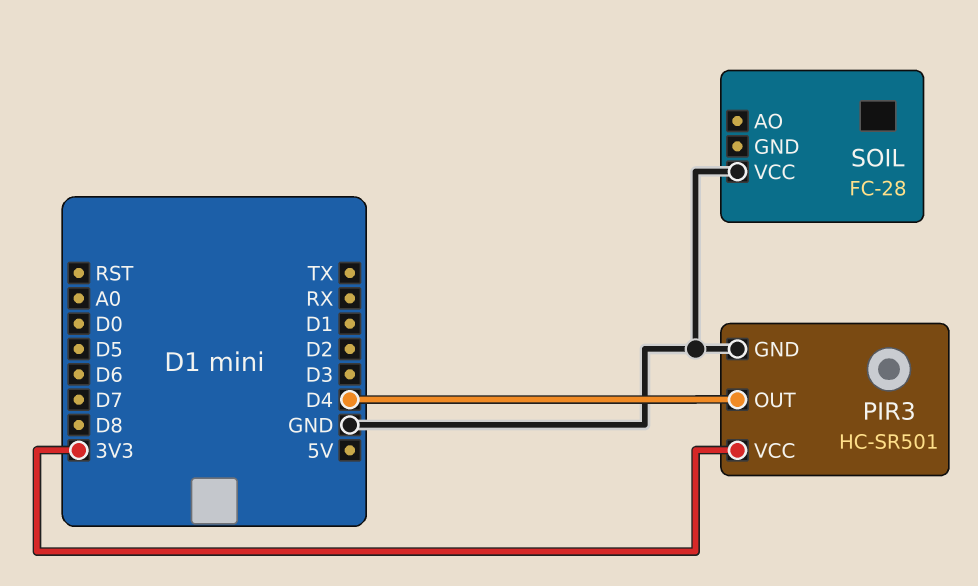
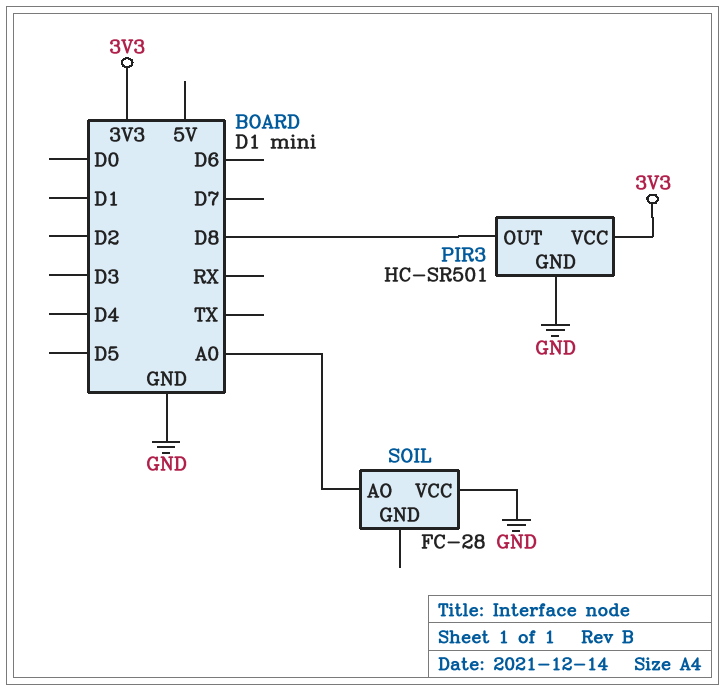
PIR3 pin OUT: D4 -> D8
SOIL pin AO: none -> A0

